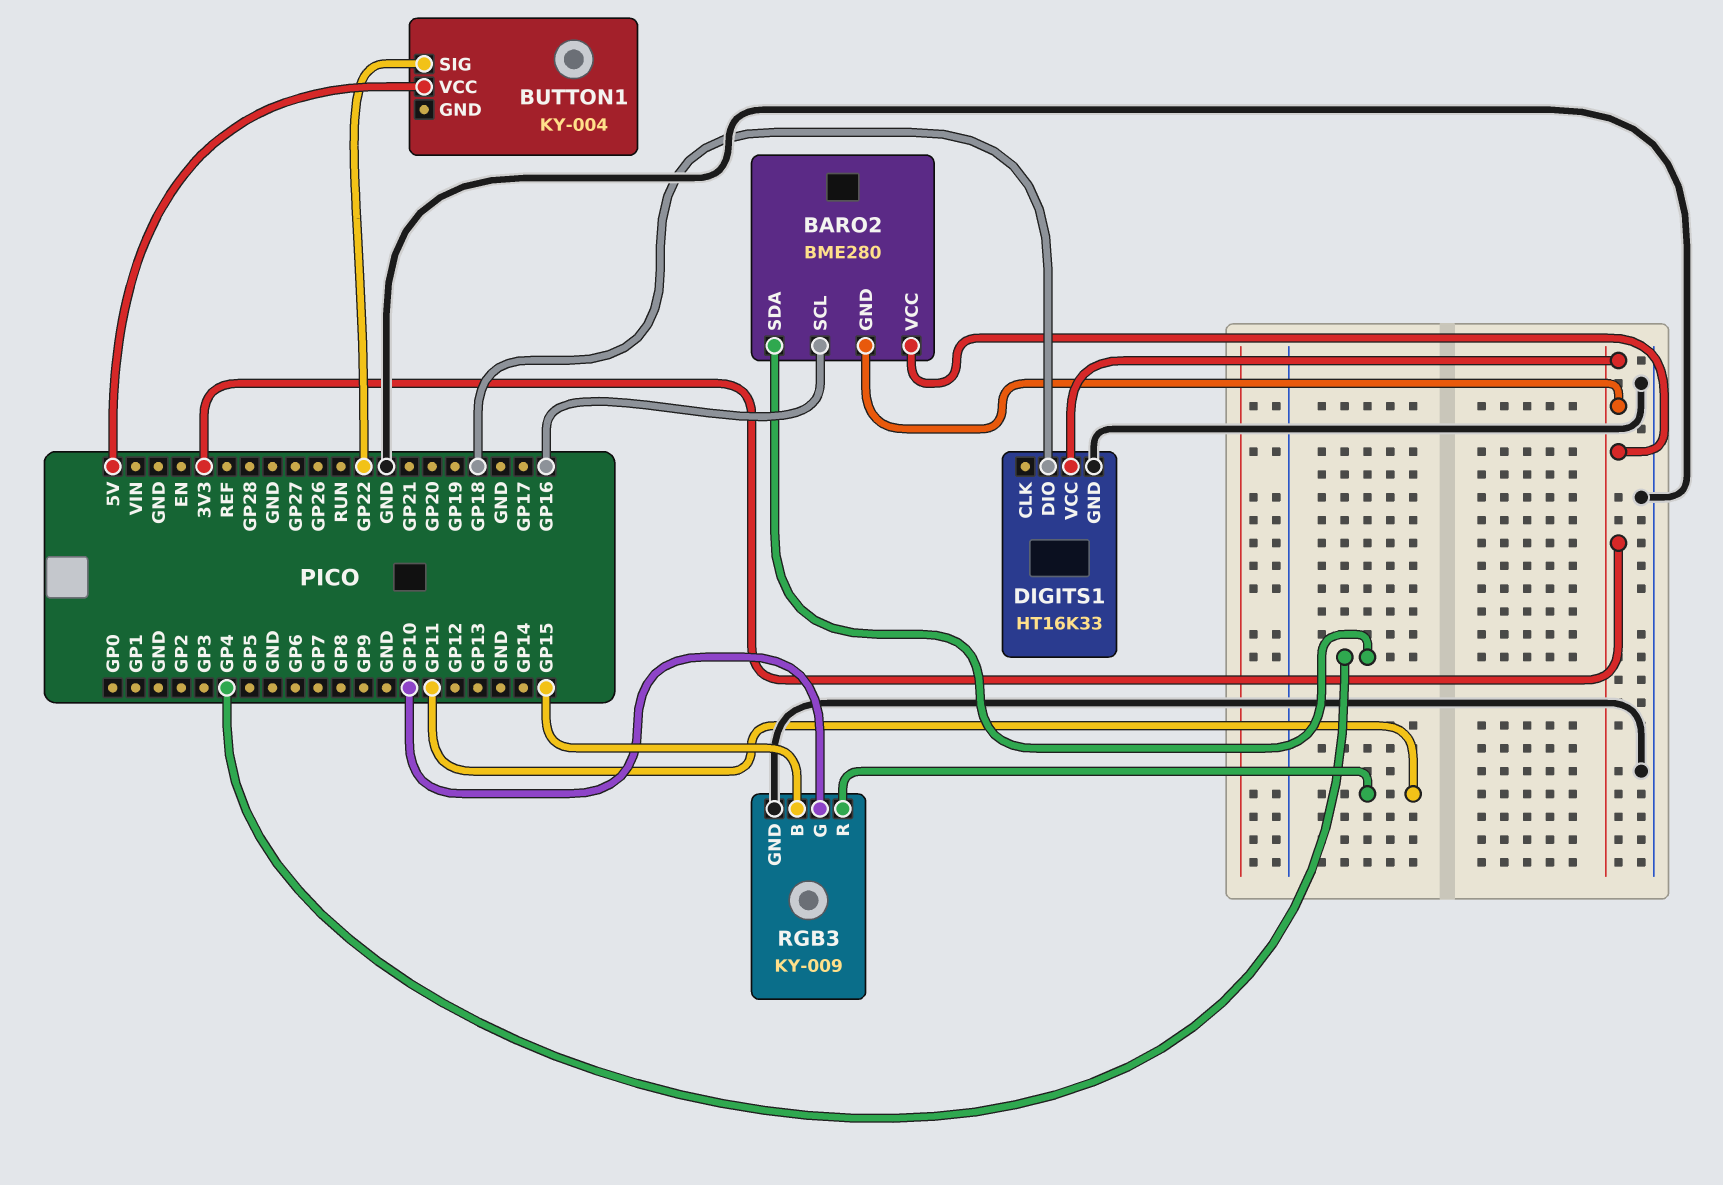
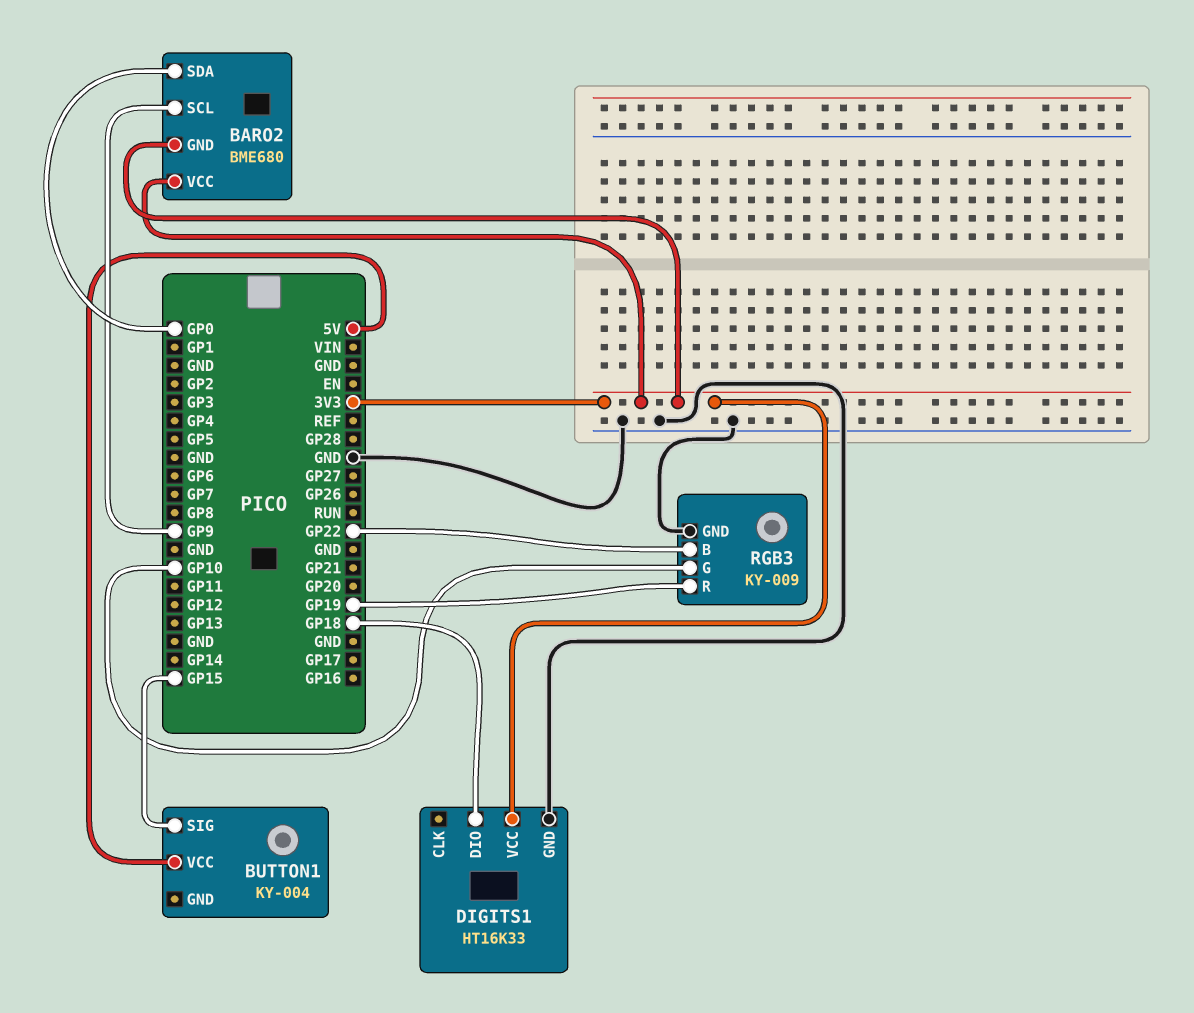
BARO2: BME280 -> BME680
BARO2 pin SCL: GP16 -> GP9
BARO2 pin SDA: GP4 -> GP0
BUTTON1 pin SIG: GP22 -> GP15
RGB3 pin B: GP15 -> GP22
RGB3 pin R: GP11 -> GP19

